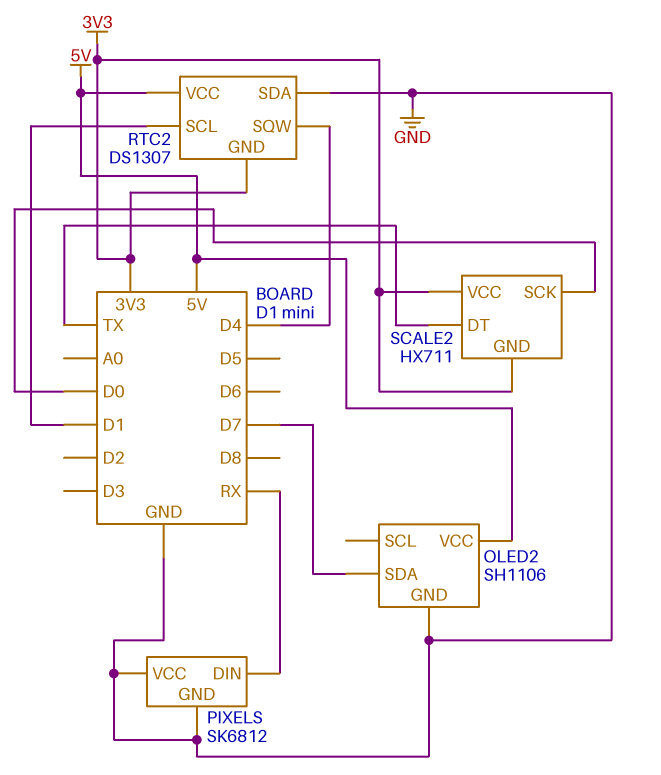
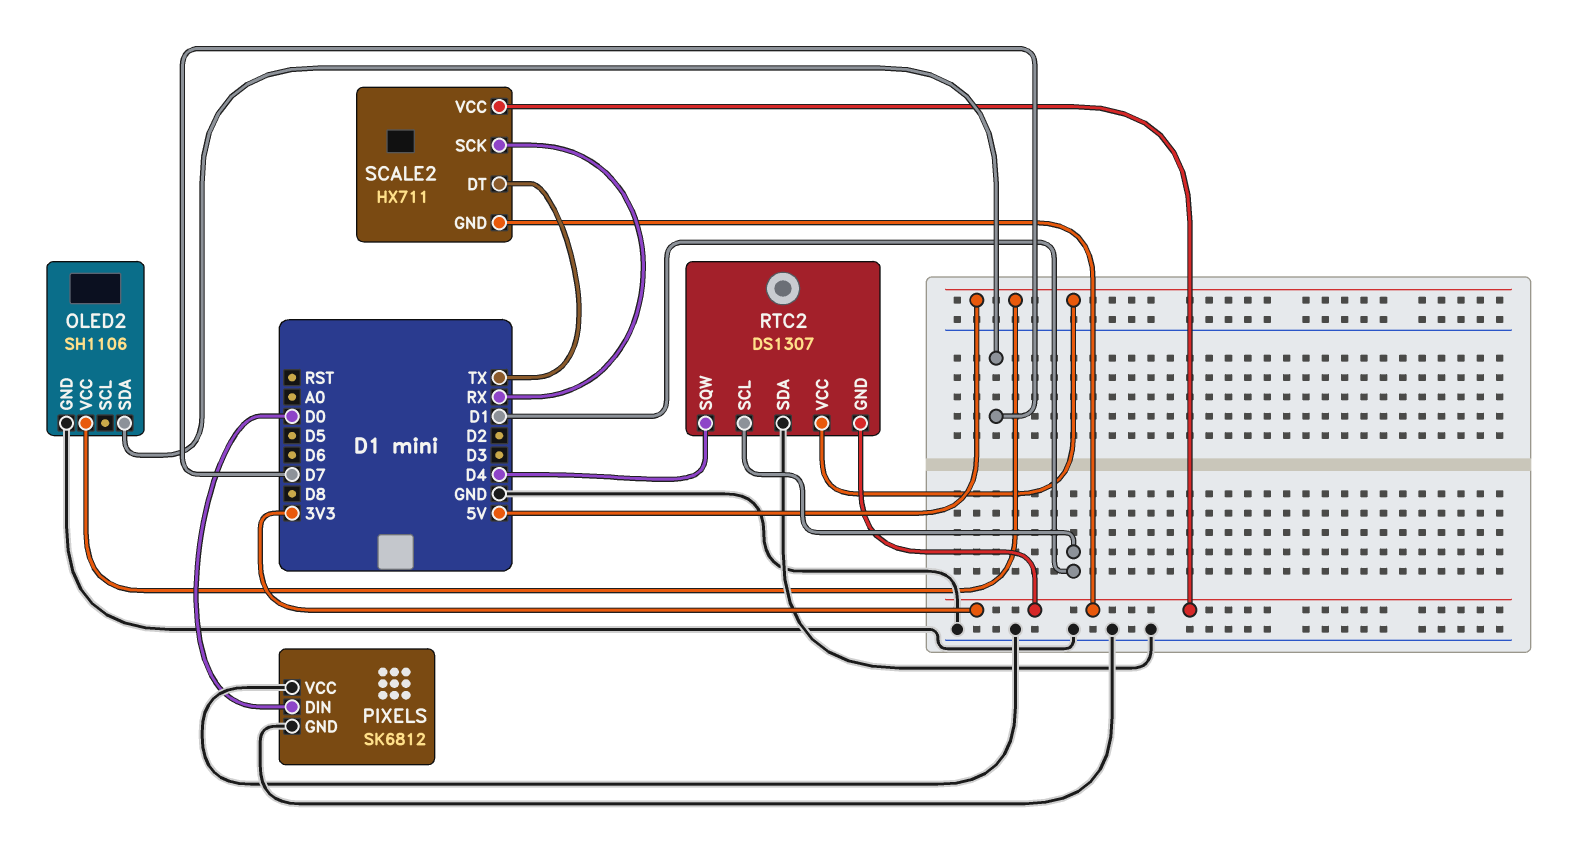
PIXELS pin DIN: RX -> D0
SCALE2 pin SCK: D0 -> RX

